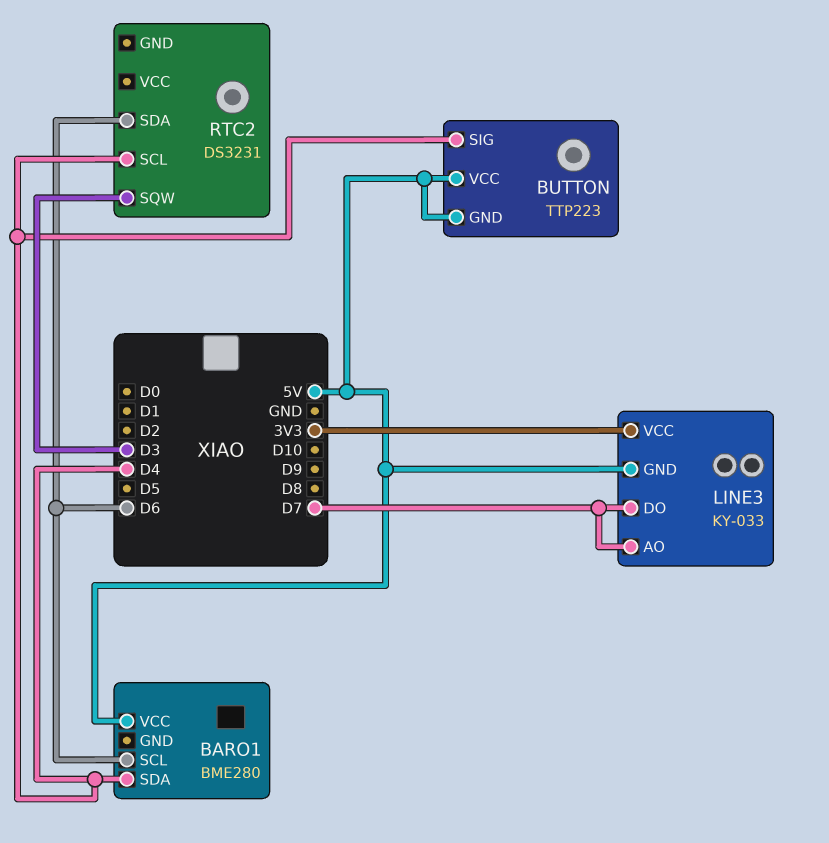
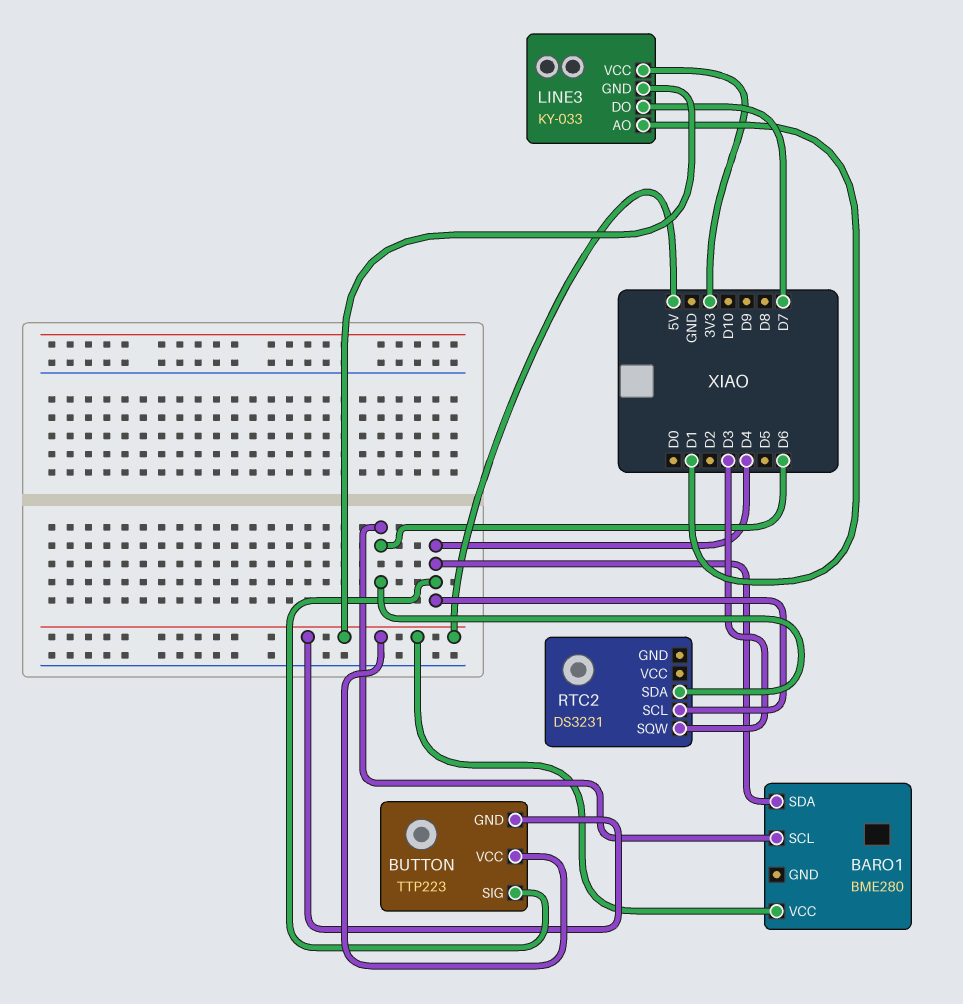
LINE3 pin AO: D7 -> D1

